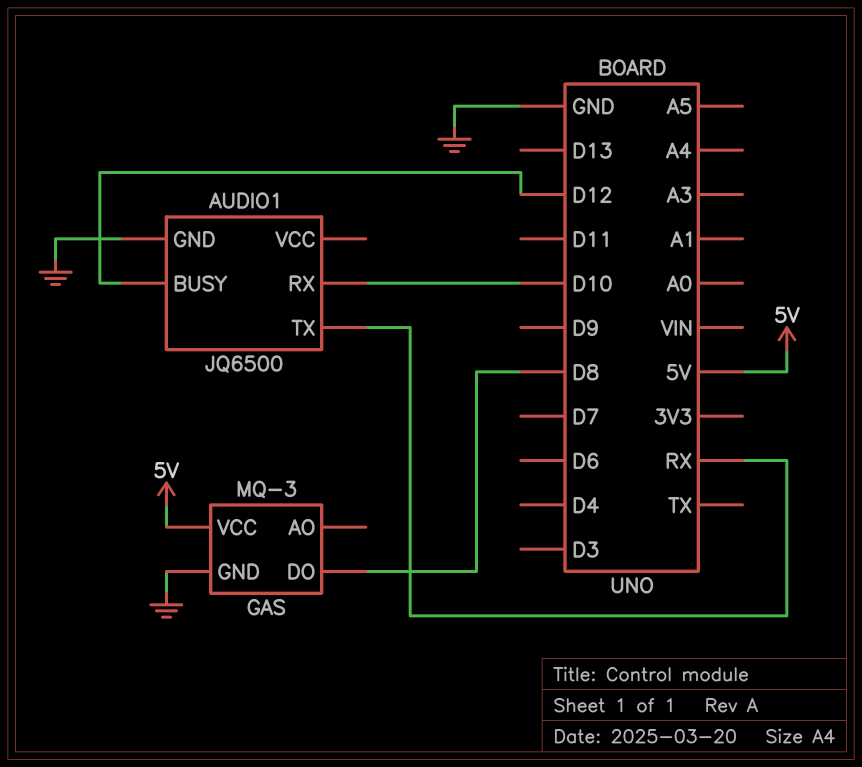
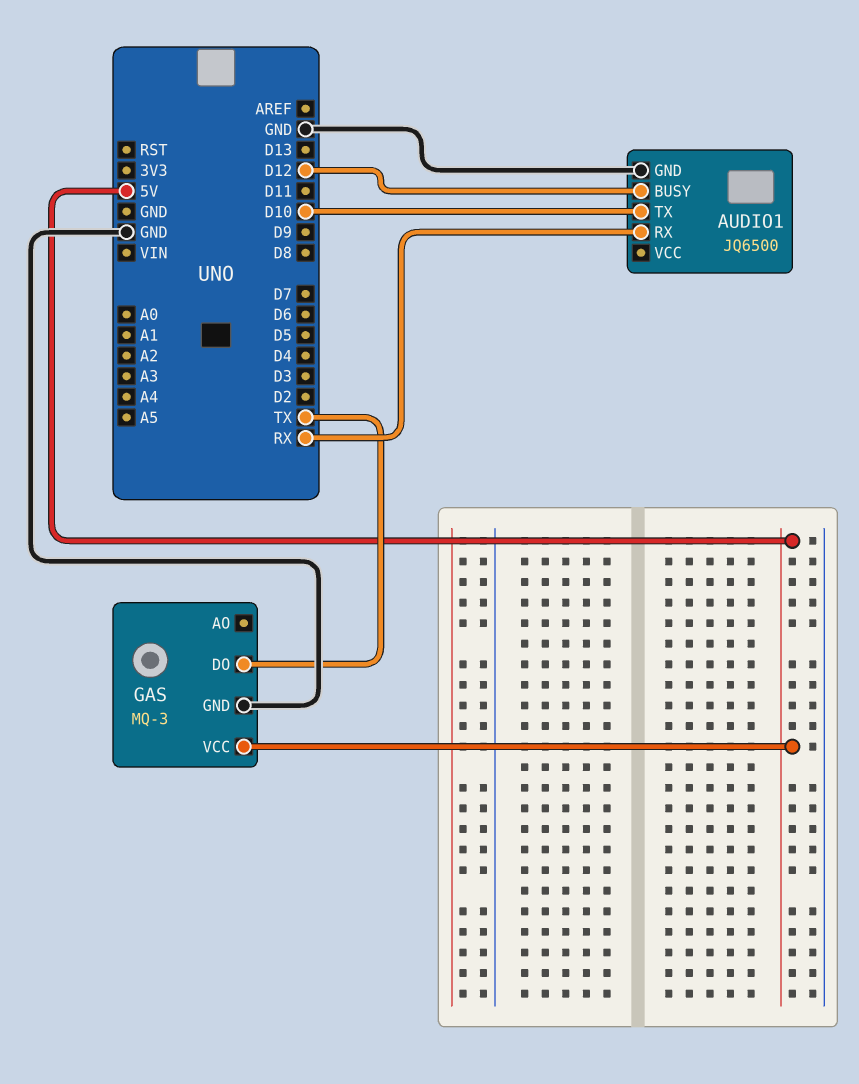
AUDIO1 pin RX: D10 -> RX
AUDIO1 pin TX: RX -> D10
GAS pin DO: D8 -> TX

